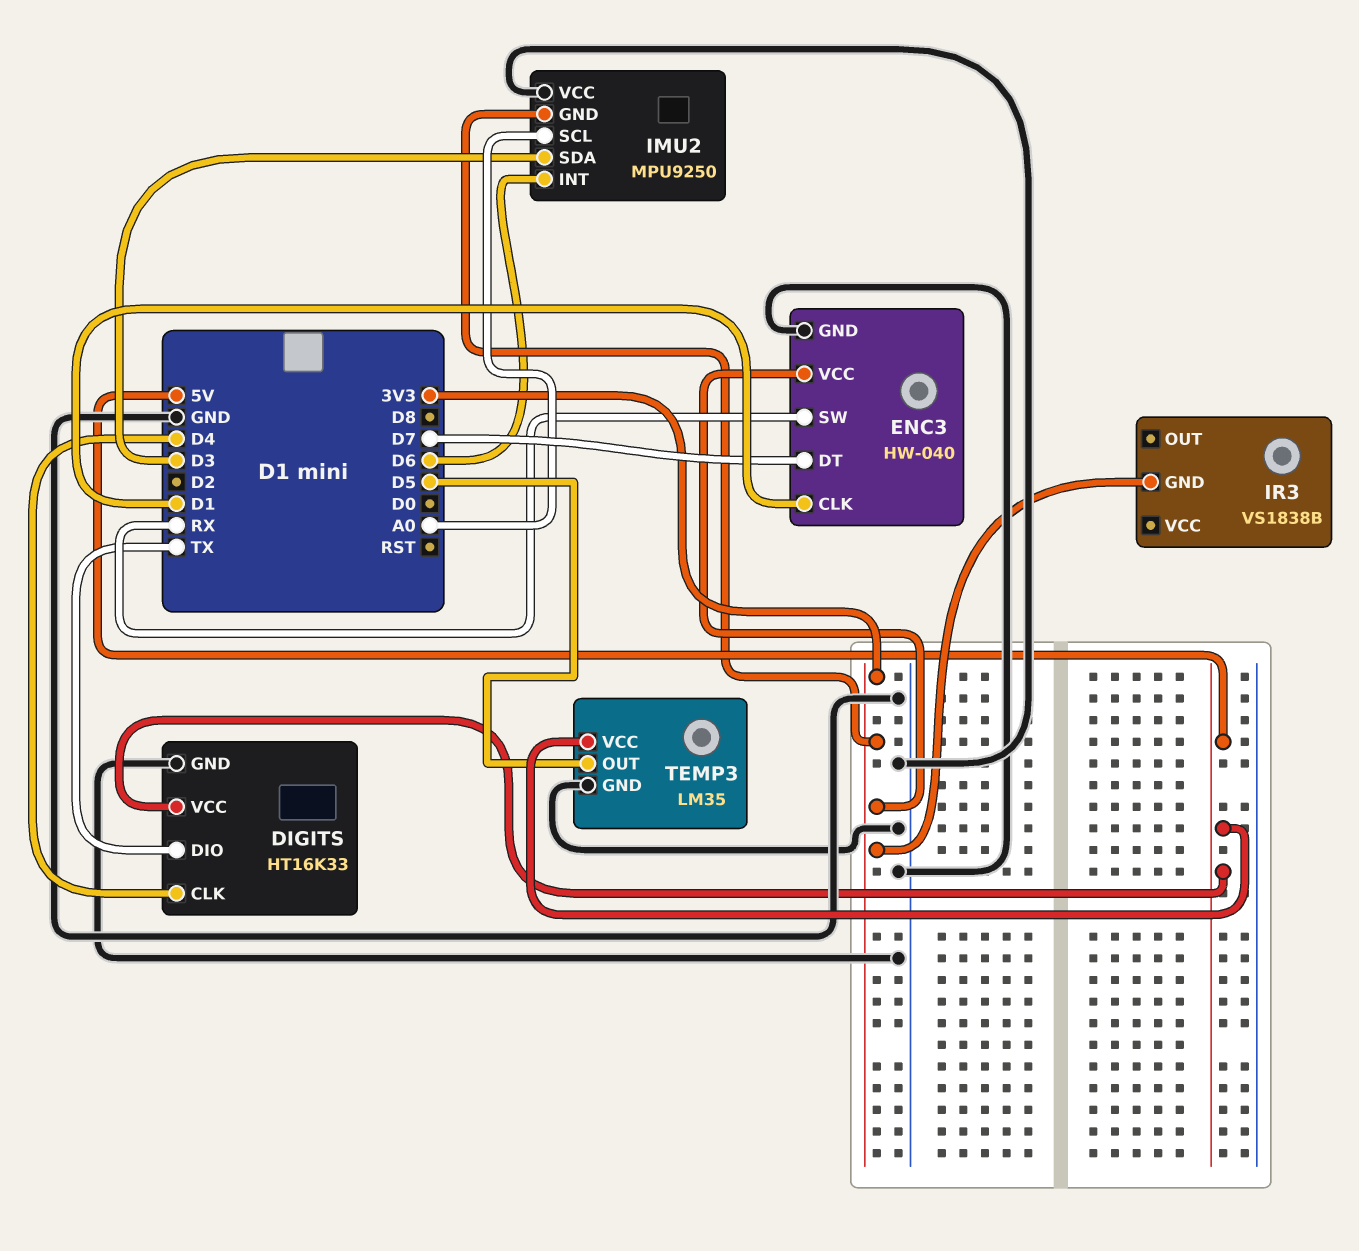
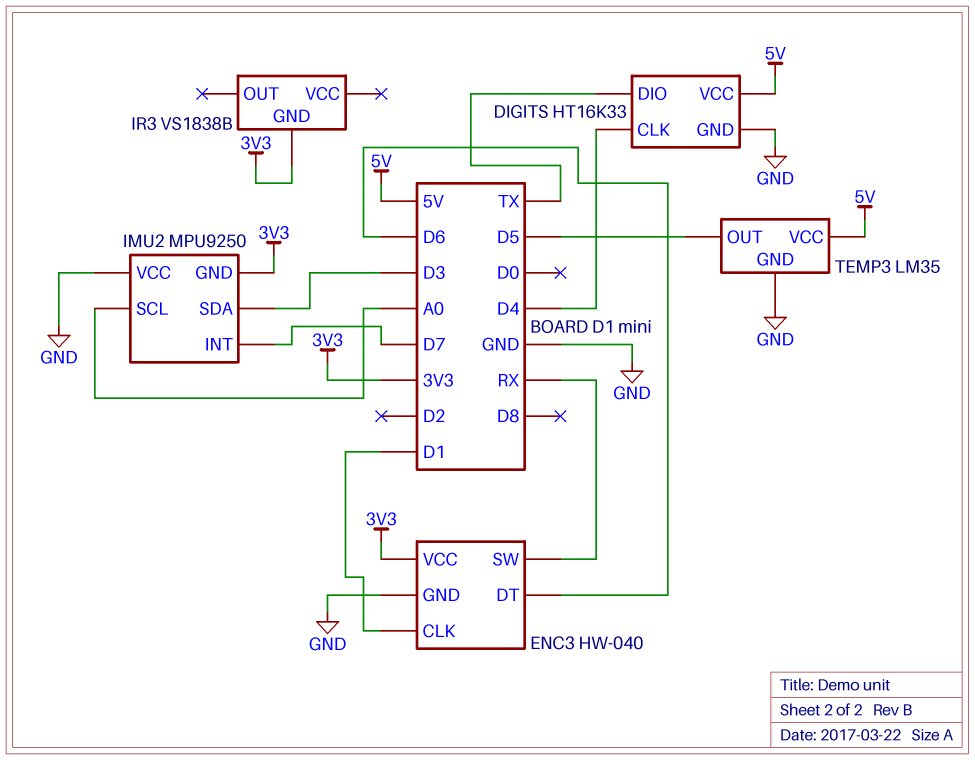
ENC3 pin DT: D7 -> D6
IMU2 pin INT: D6 -> D7

